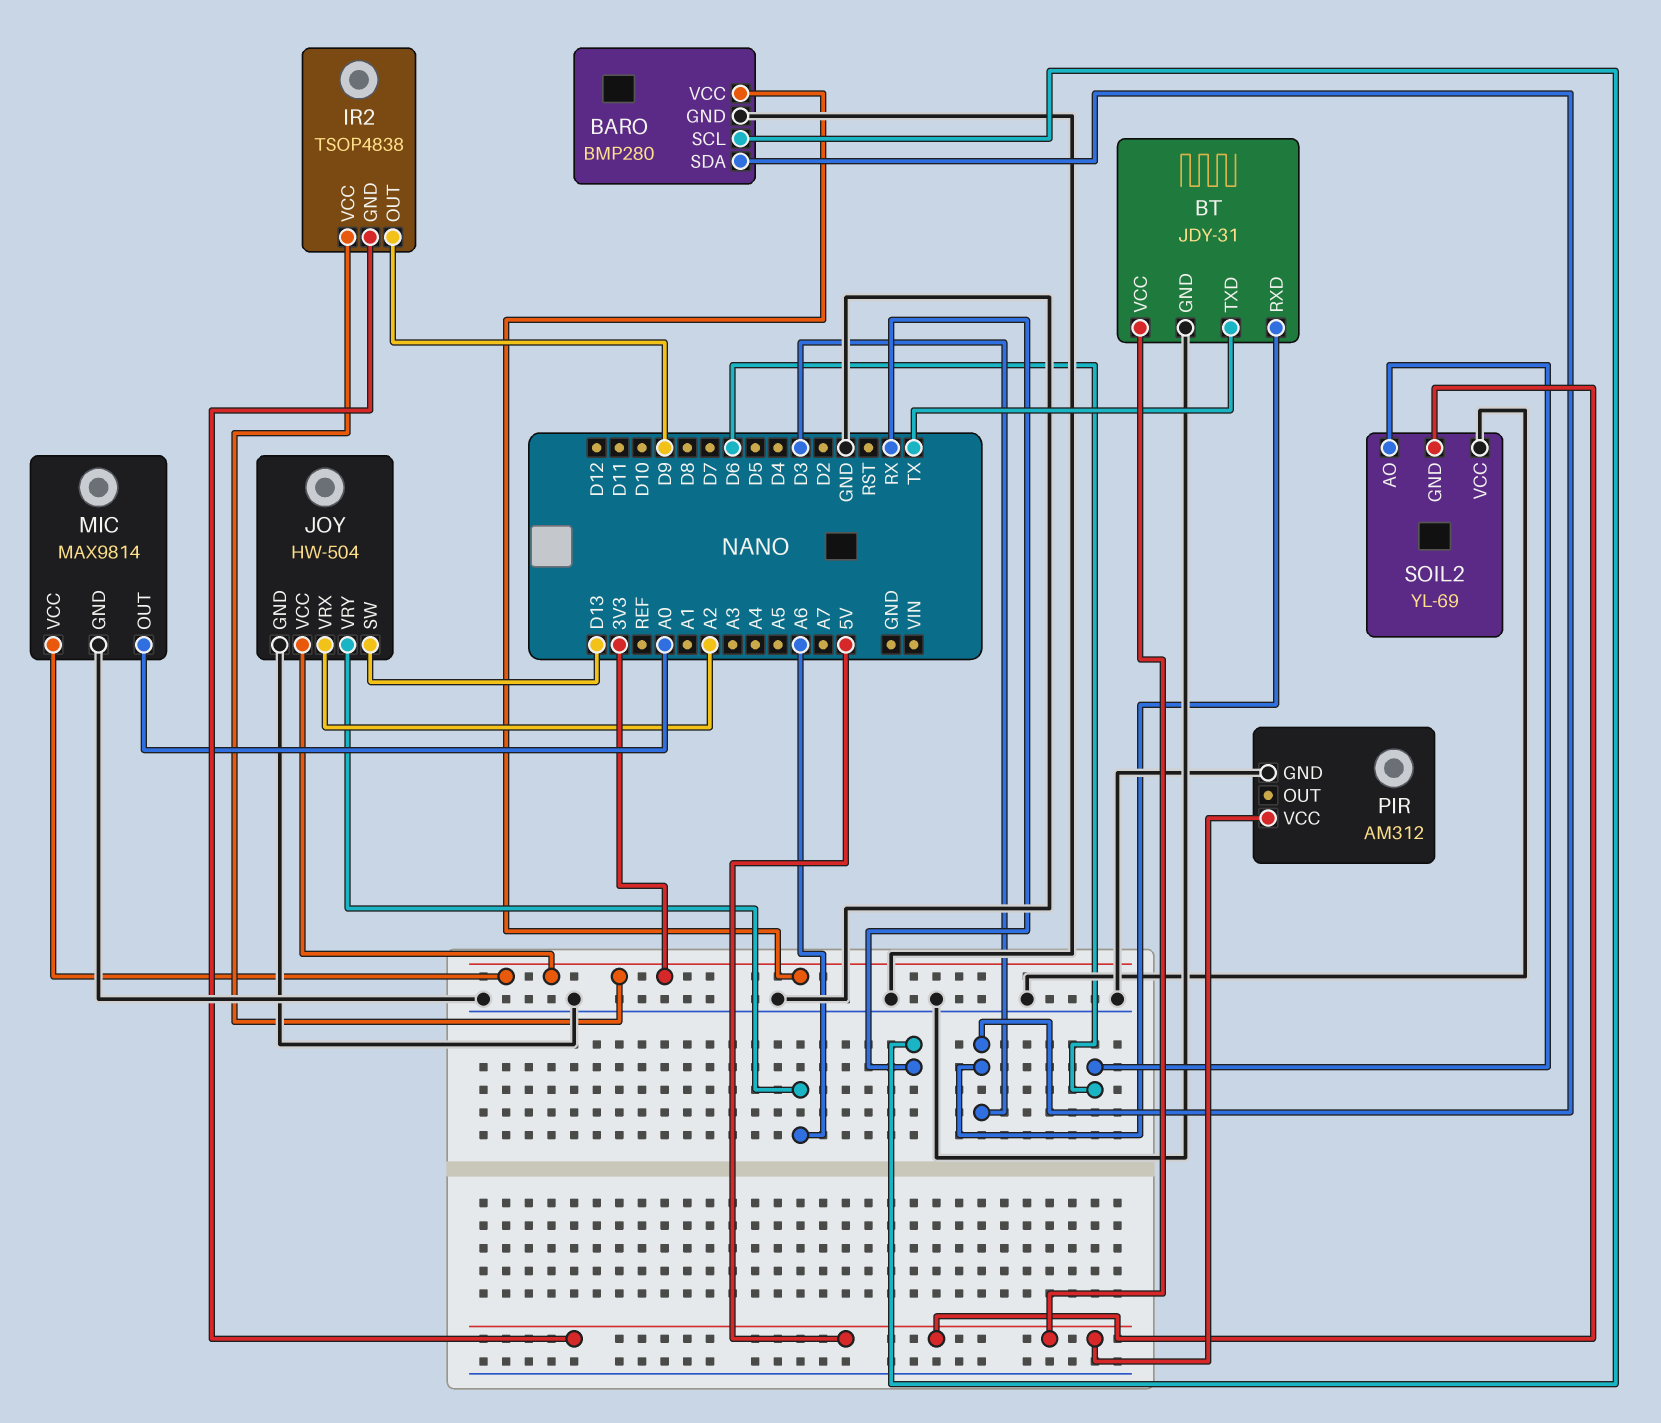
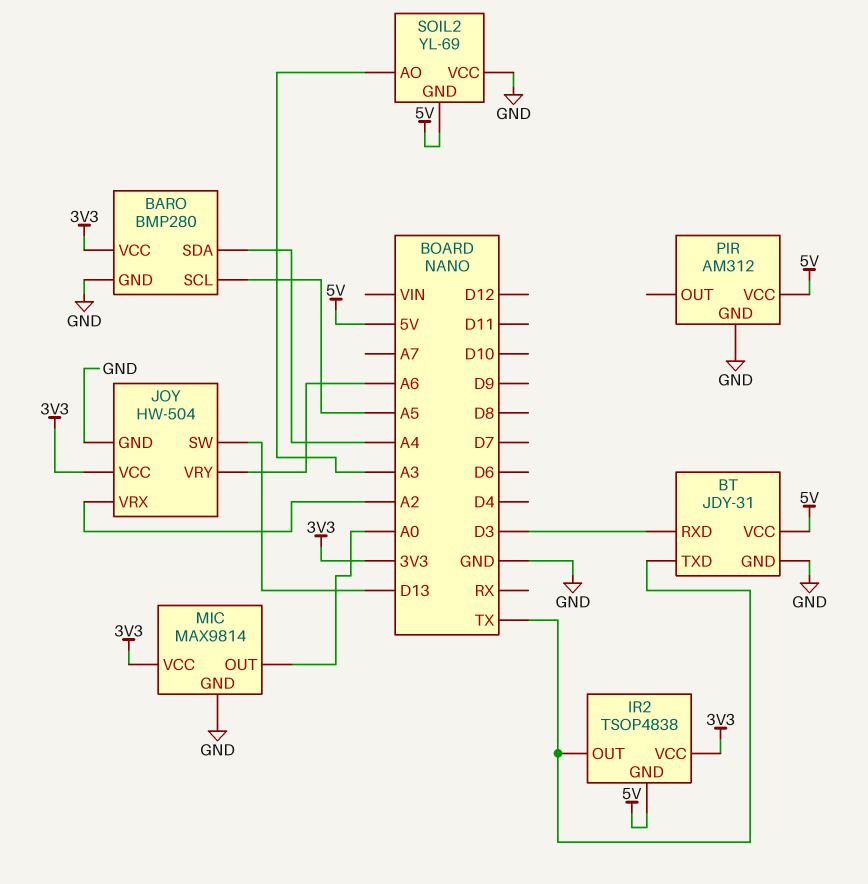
BARO pin SCL: RX -> A5
BARO pin SDA: D3 -> A4
IR2 pin OUT: D9 -> TX
SOIL2 pin AO: D6 -> A3

